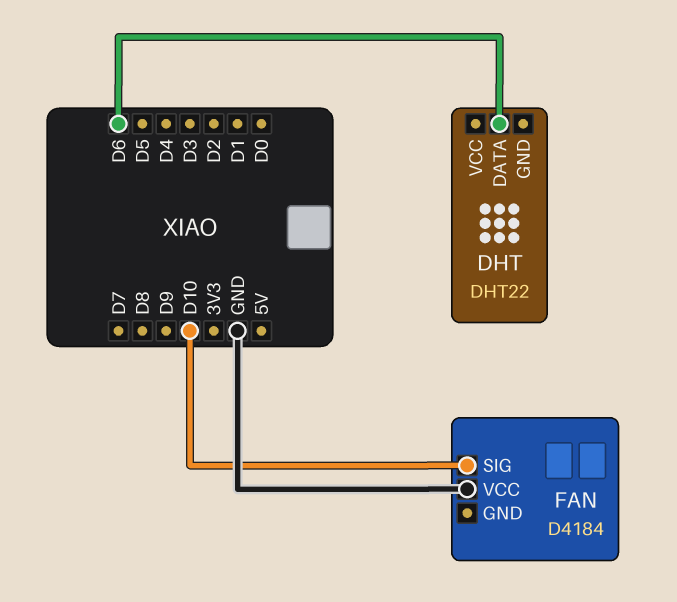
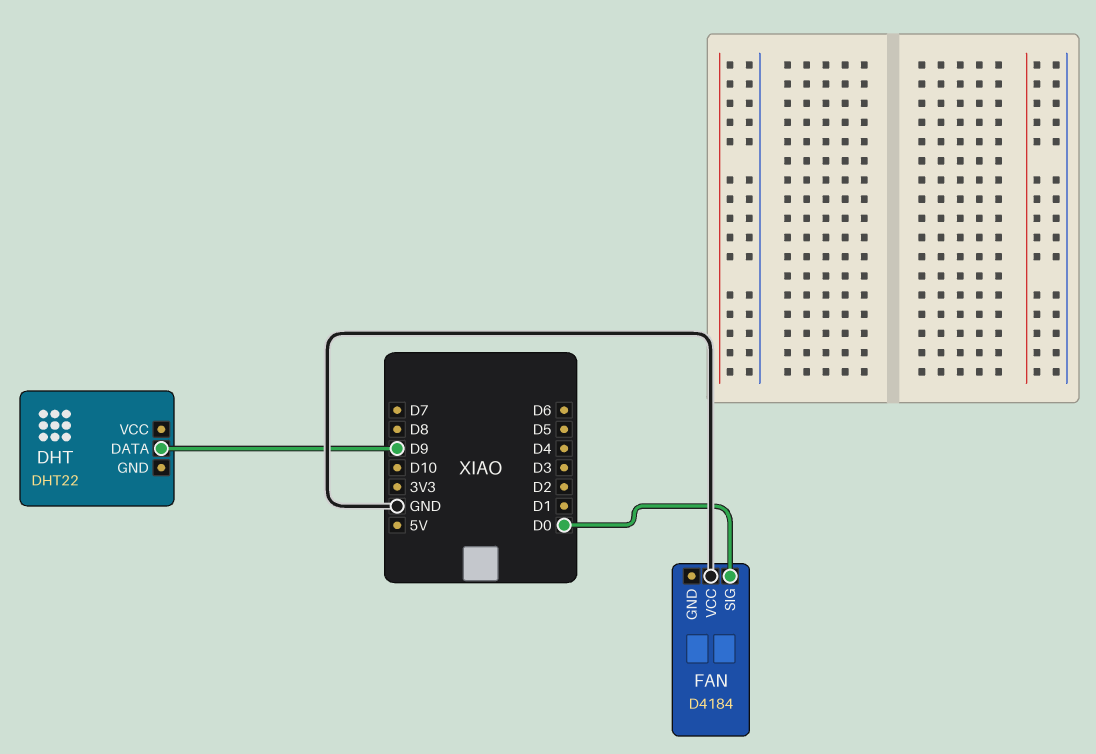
DHT pin DATA: D6 -> D9
FAN pin SIG: D10 -> D0

